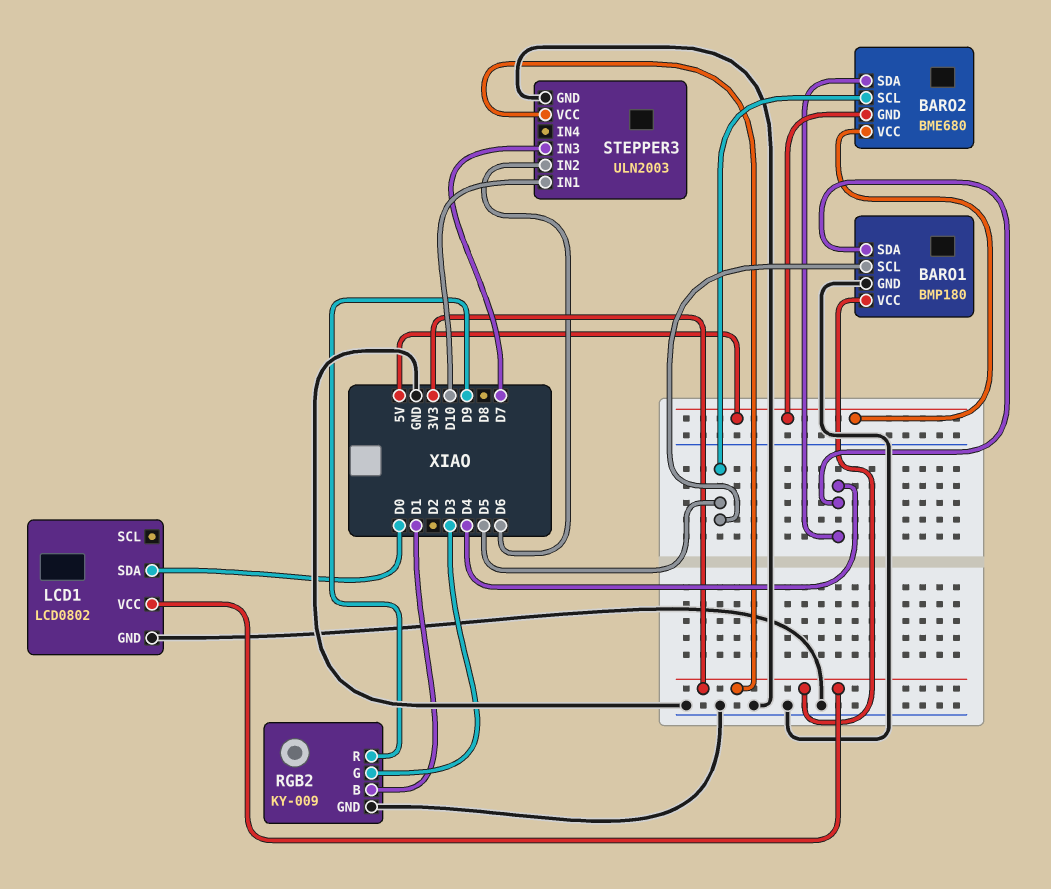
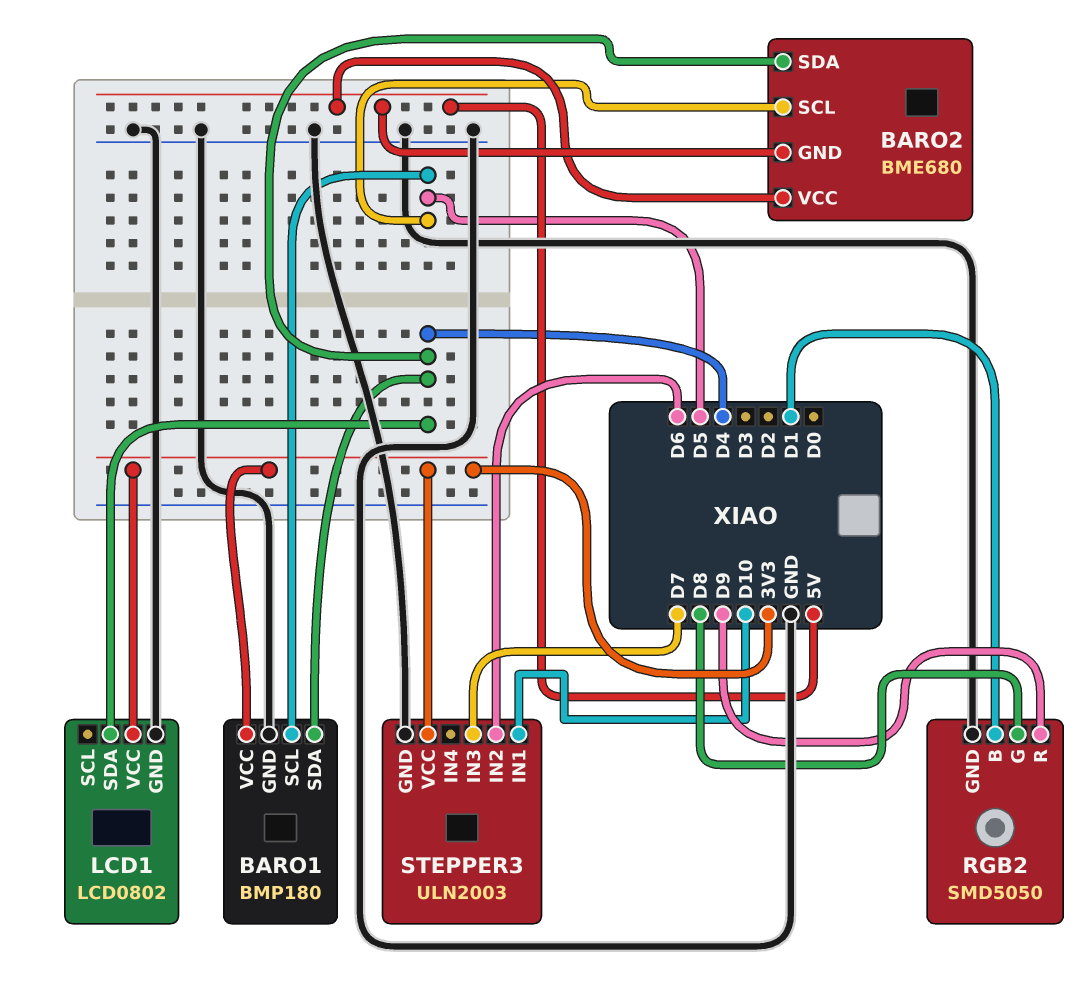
LCD1 pin SDA: D0 -> D4
RGB2: KY-009 -> SMD5050
RGB2 pin G: D3 -> D8

